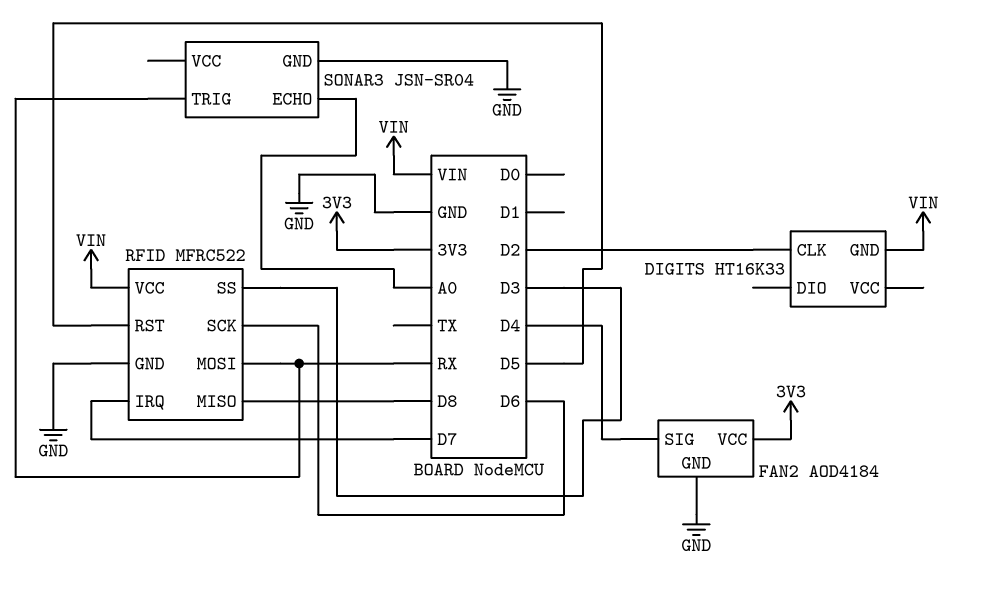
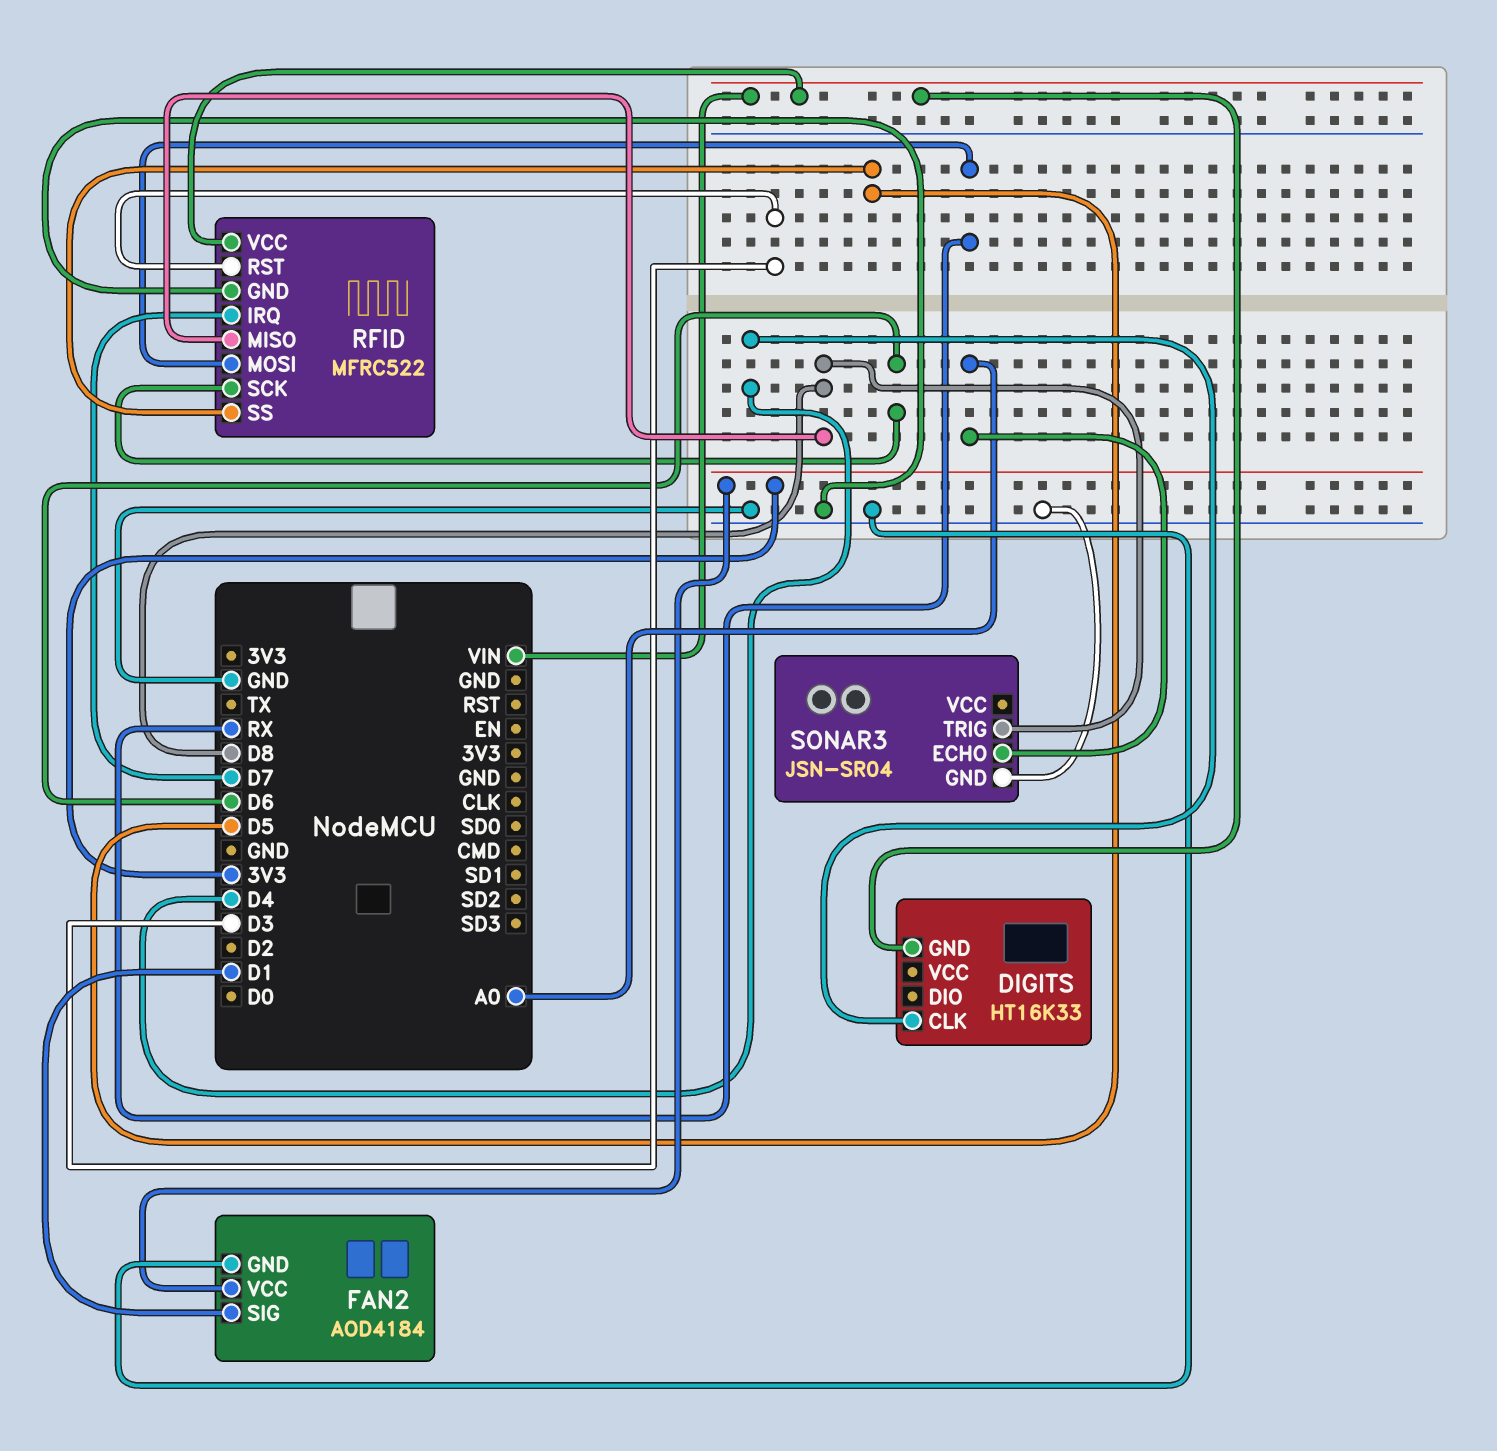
DIGITS pin CLK: D2 -> D4
FAN2 pin SIG: D4 -> D1
RFID pin RST: D5 -> D3
RFID pin SS: D3 -> D5
SONAR3 pin TRIG: RX -> D8

